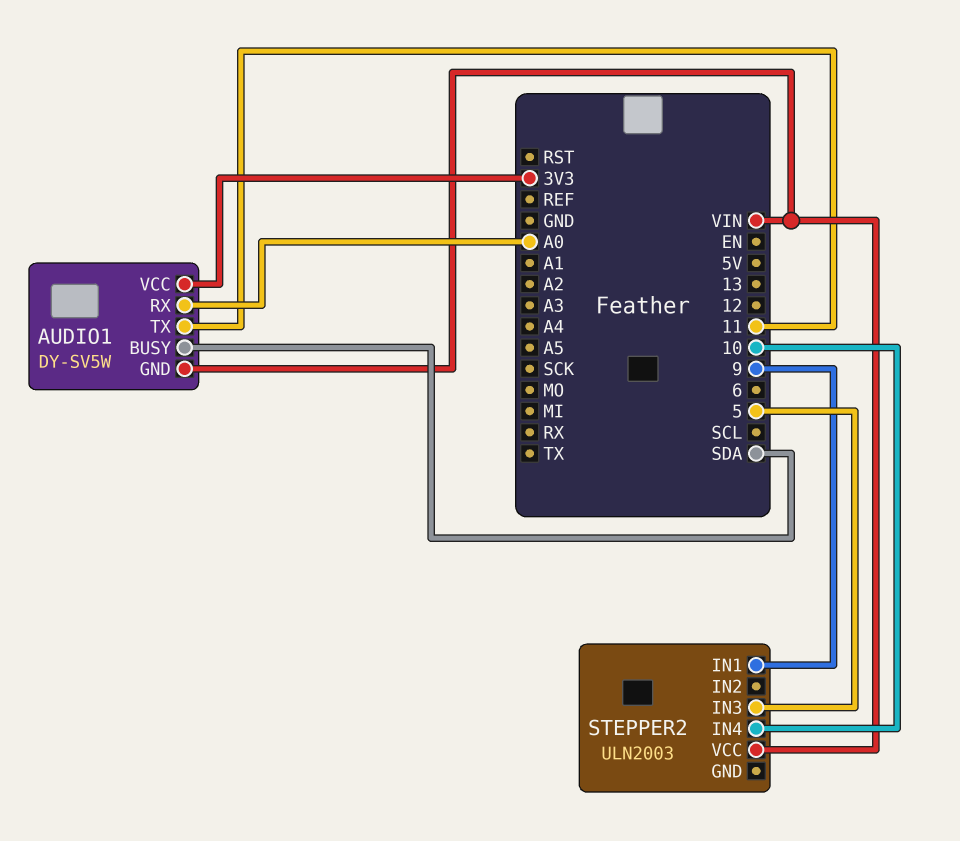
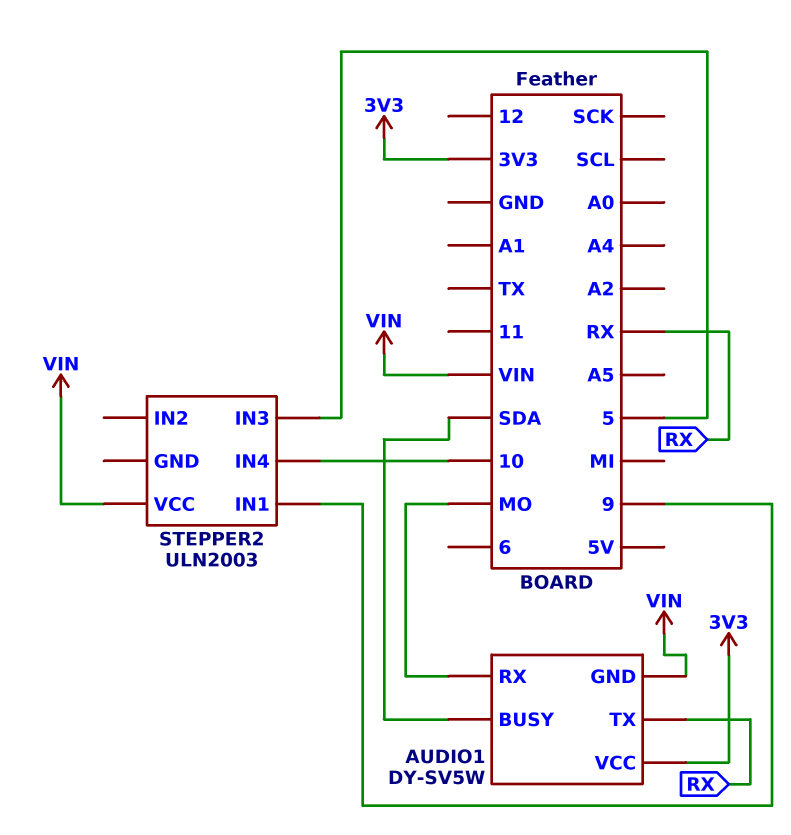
AUDIO1 pin RX: A0 -> MO
AUDIO1 pin TX: 11 -> RX

